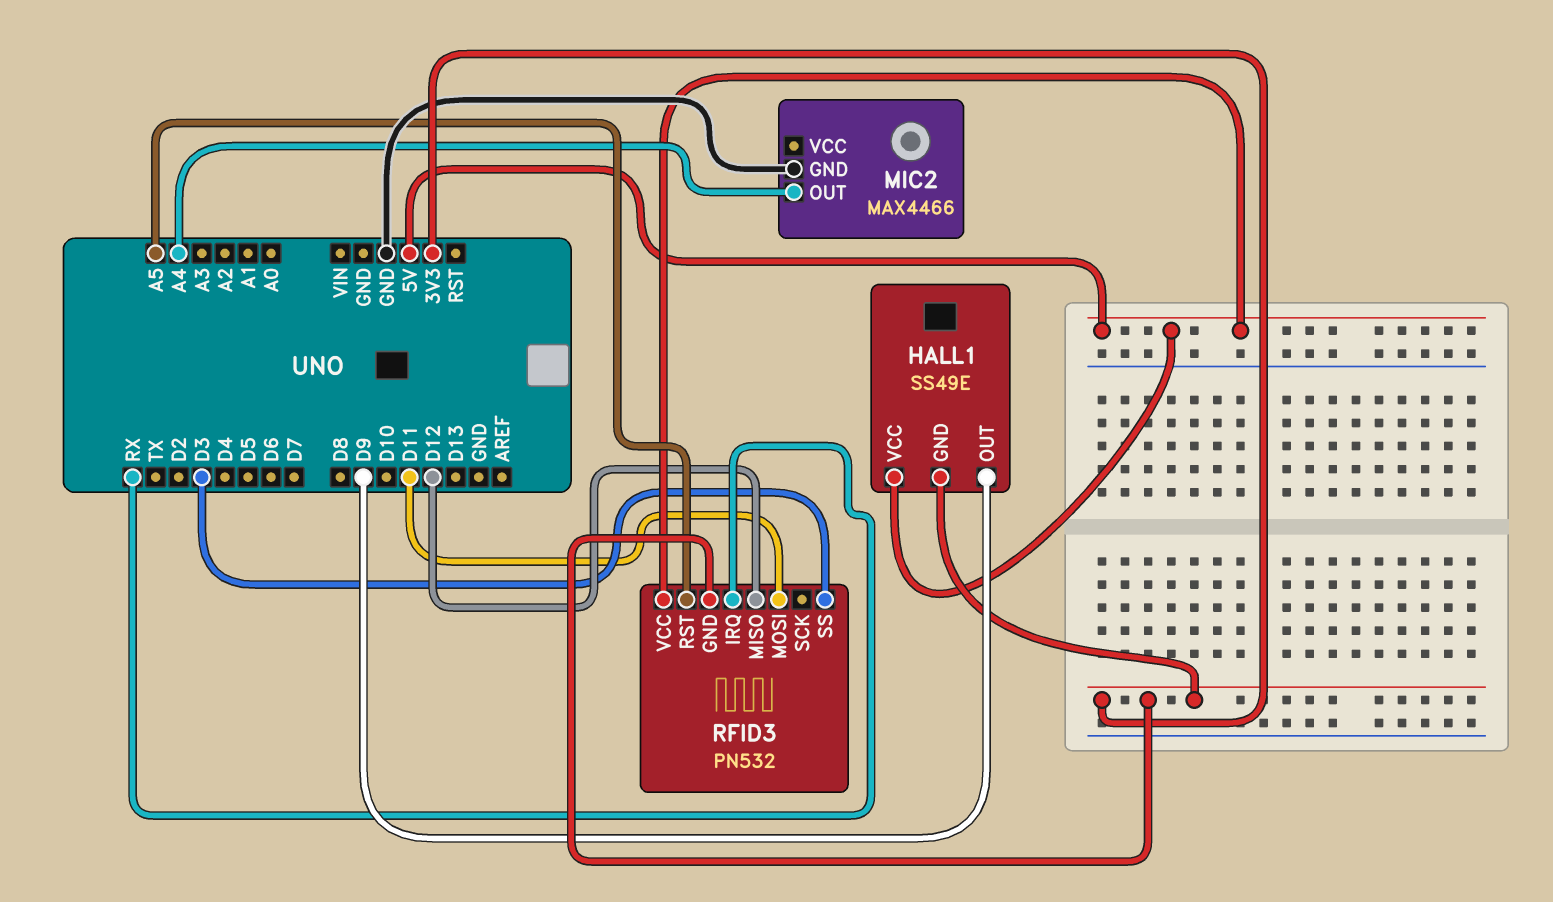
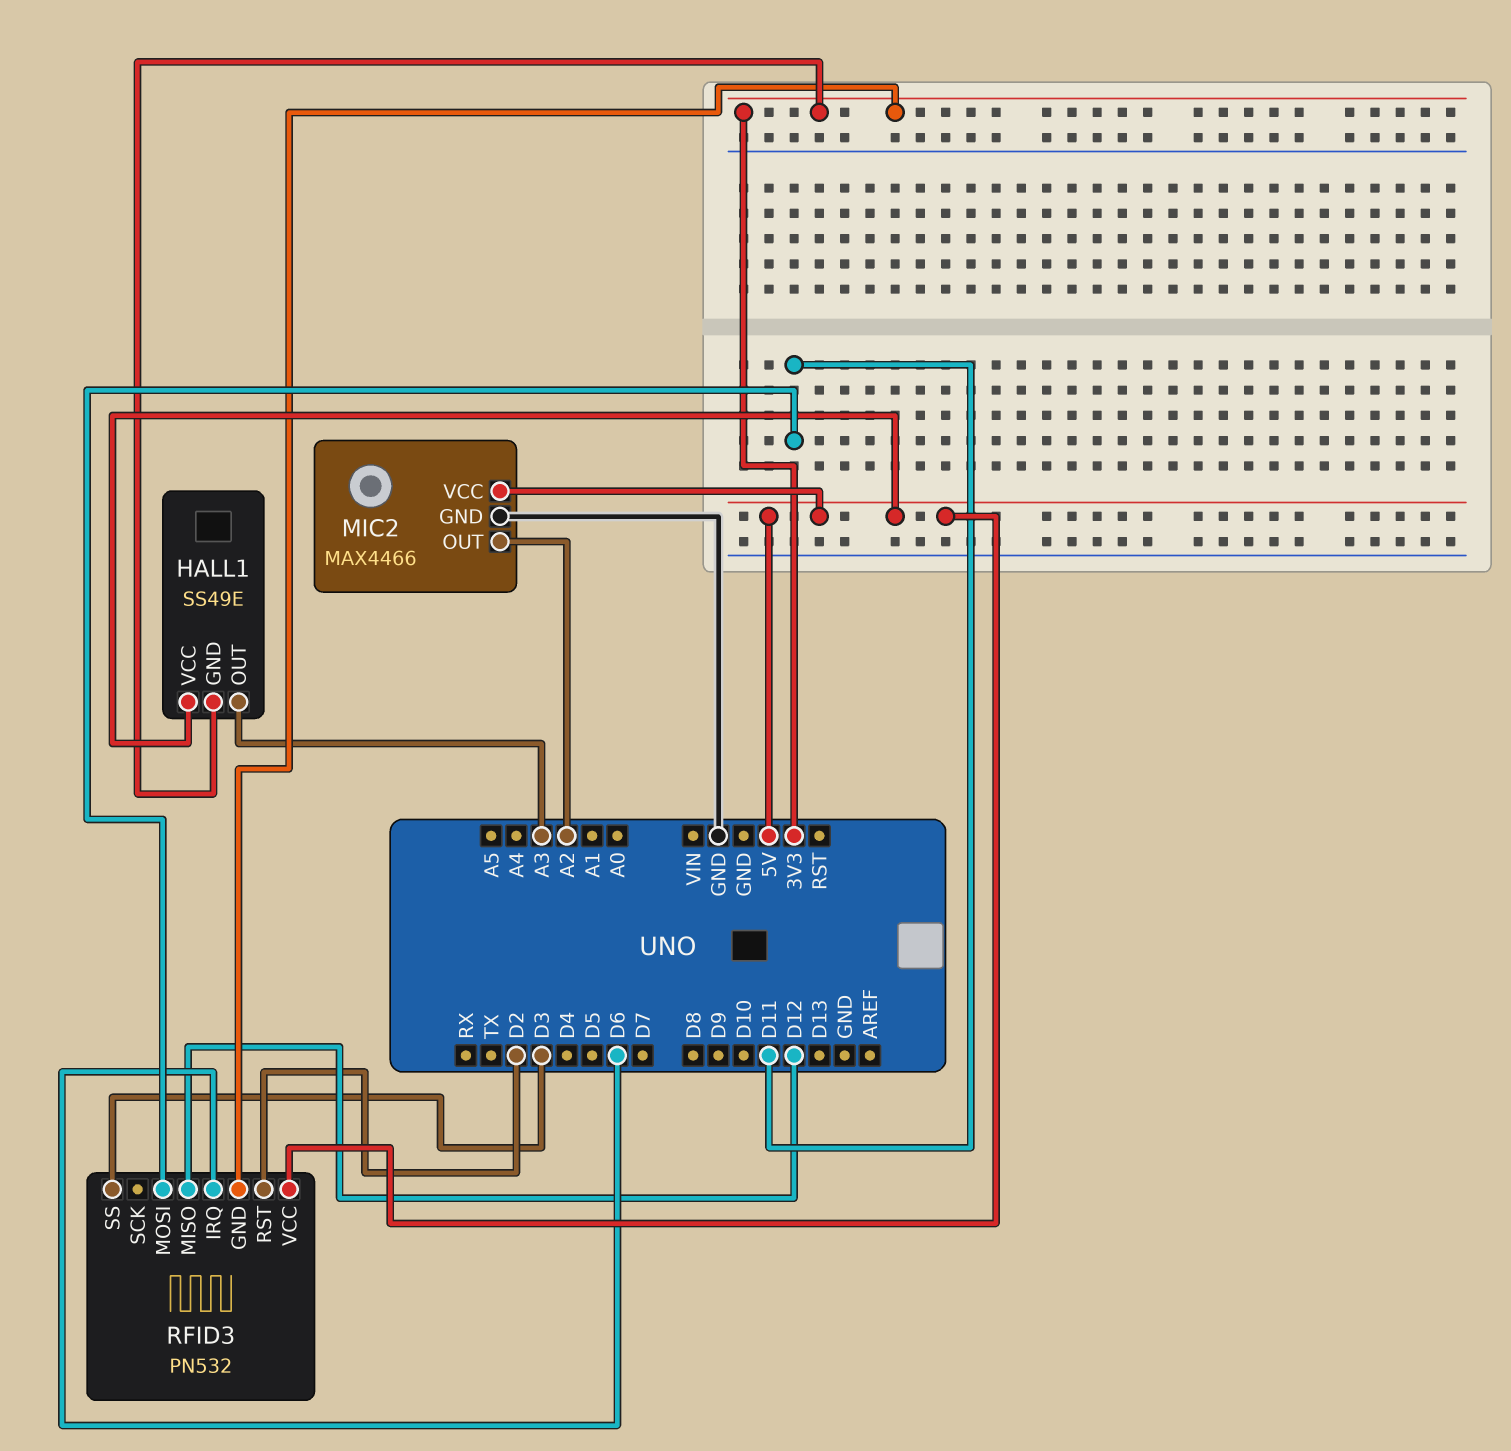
HALL1 pin OUT: D9 -> A3
MIC2 pin OUT: A4 -> A2
MIC2 pin VCC: none -> 5V
RFID3 pin IRQ: RX -> D6
RFID3 pin RST: A5 -> D2

